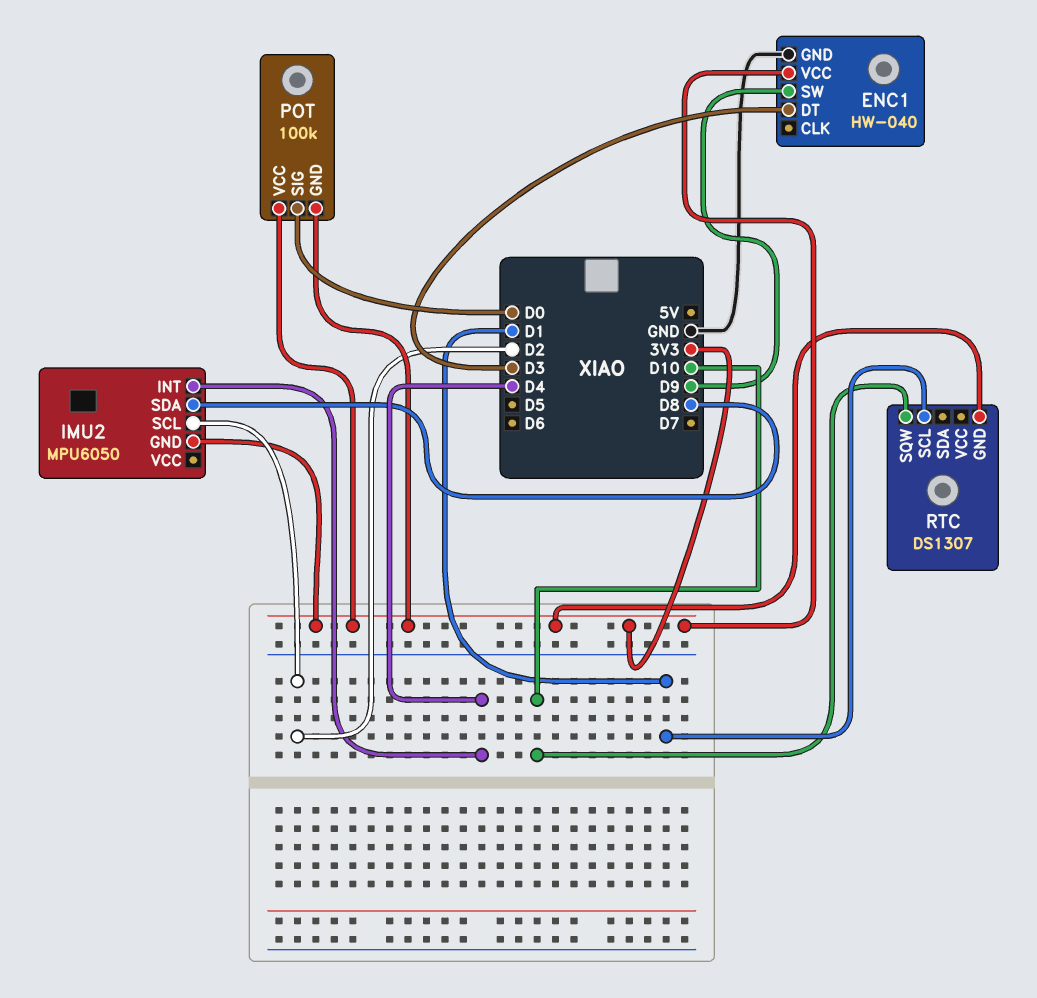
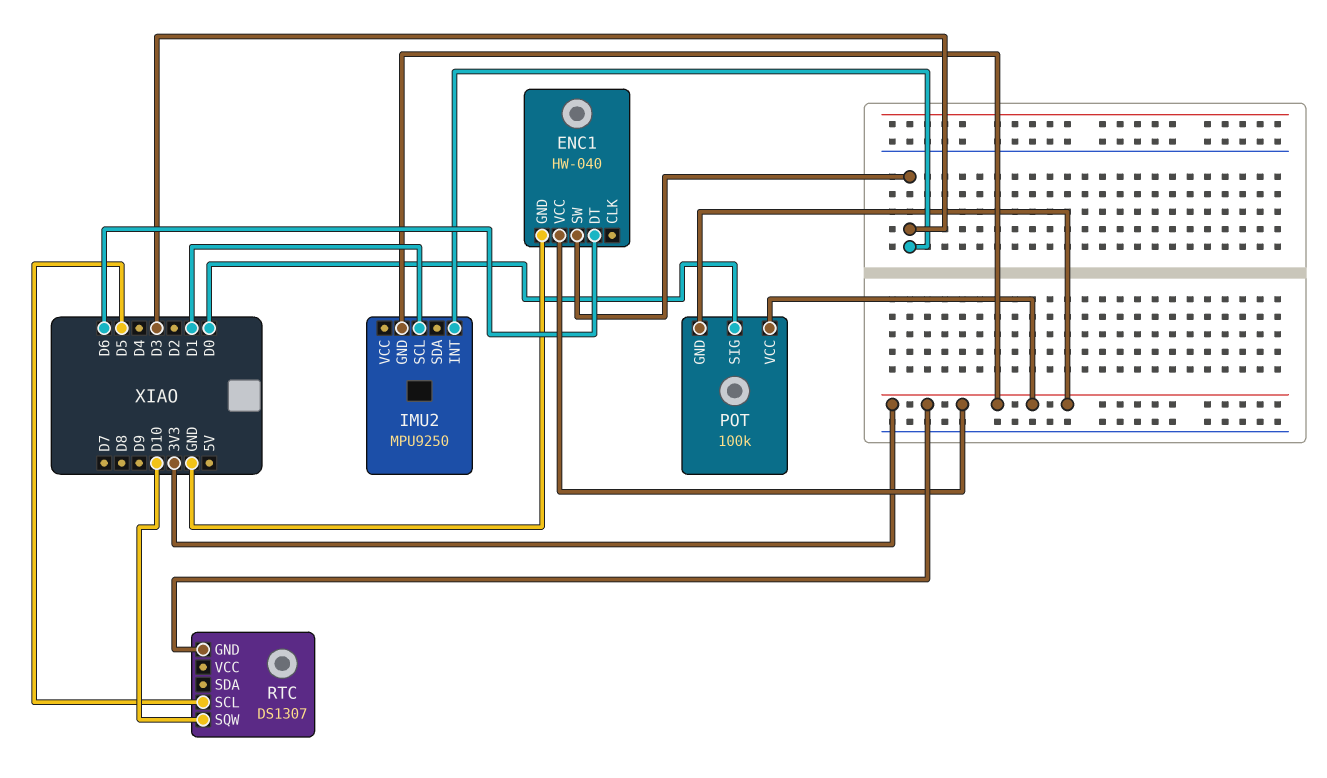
ENC1 pin DT: D3 -> D6
ENC1 pin SW: D9 -> D3
IMU2: MPU6050 -> MPU9250
IMU2 pin INT: D4 -> D3
IMU2 pin SCL: D2 -> D1
IMU2 pin SDA: D8 -> none
RTC pin SCL: D1 -> D5

